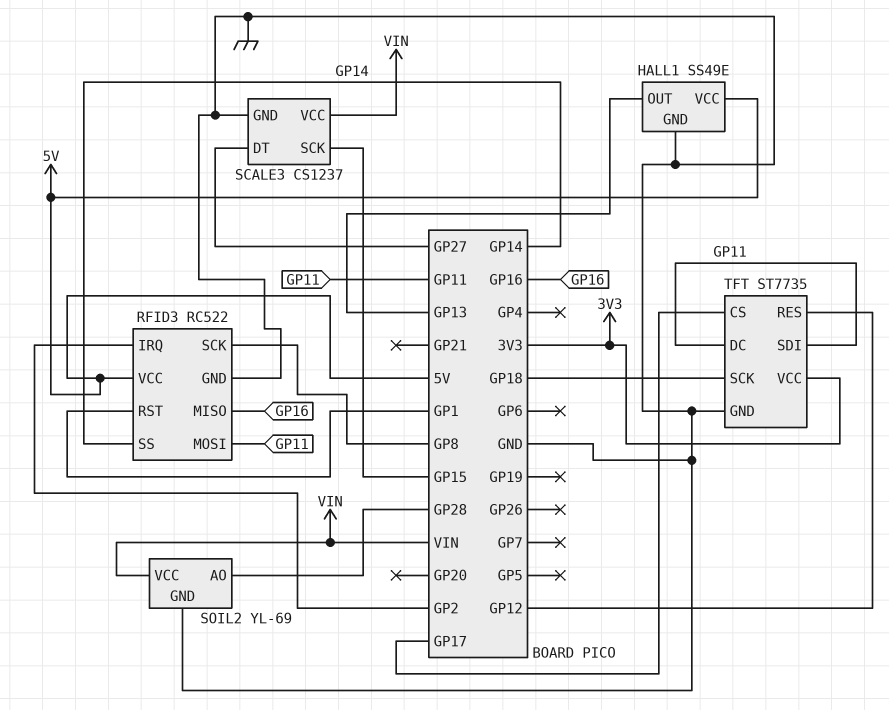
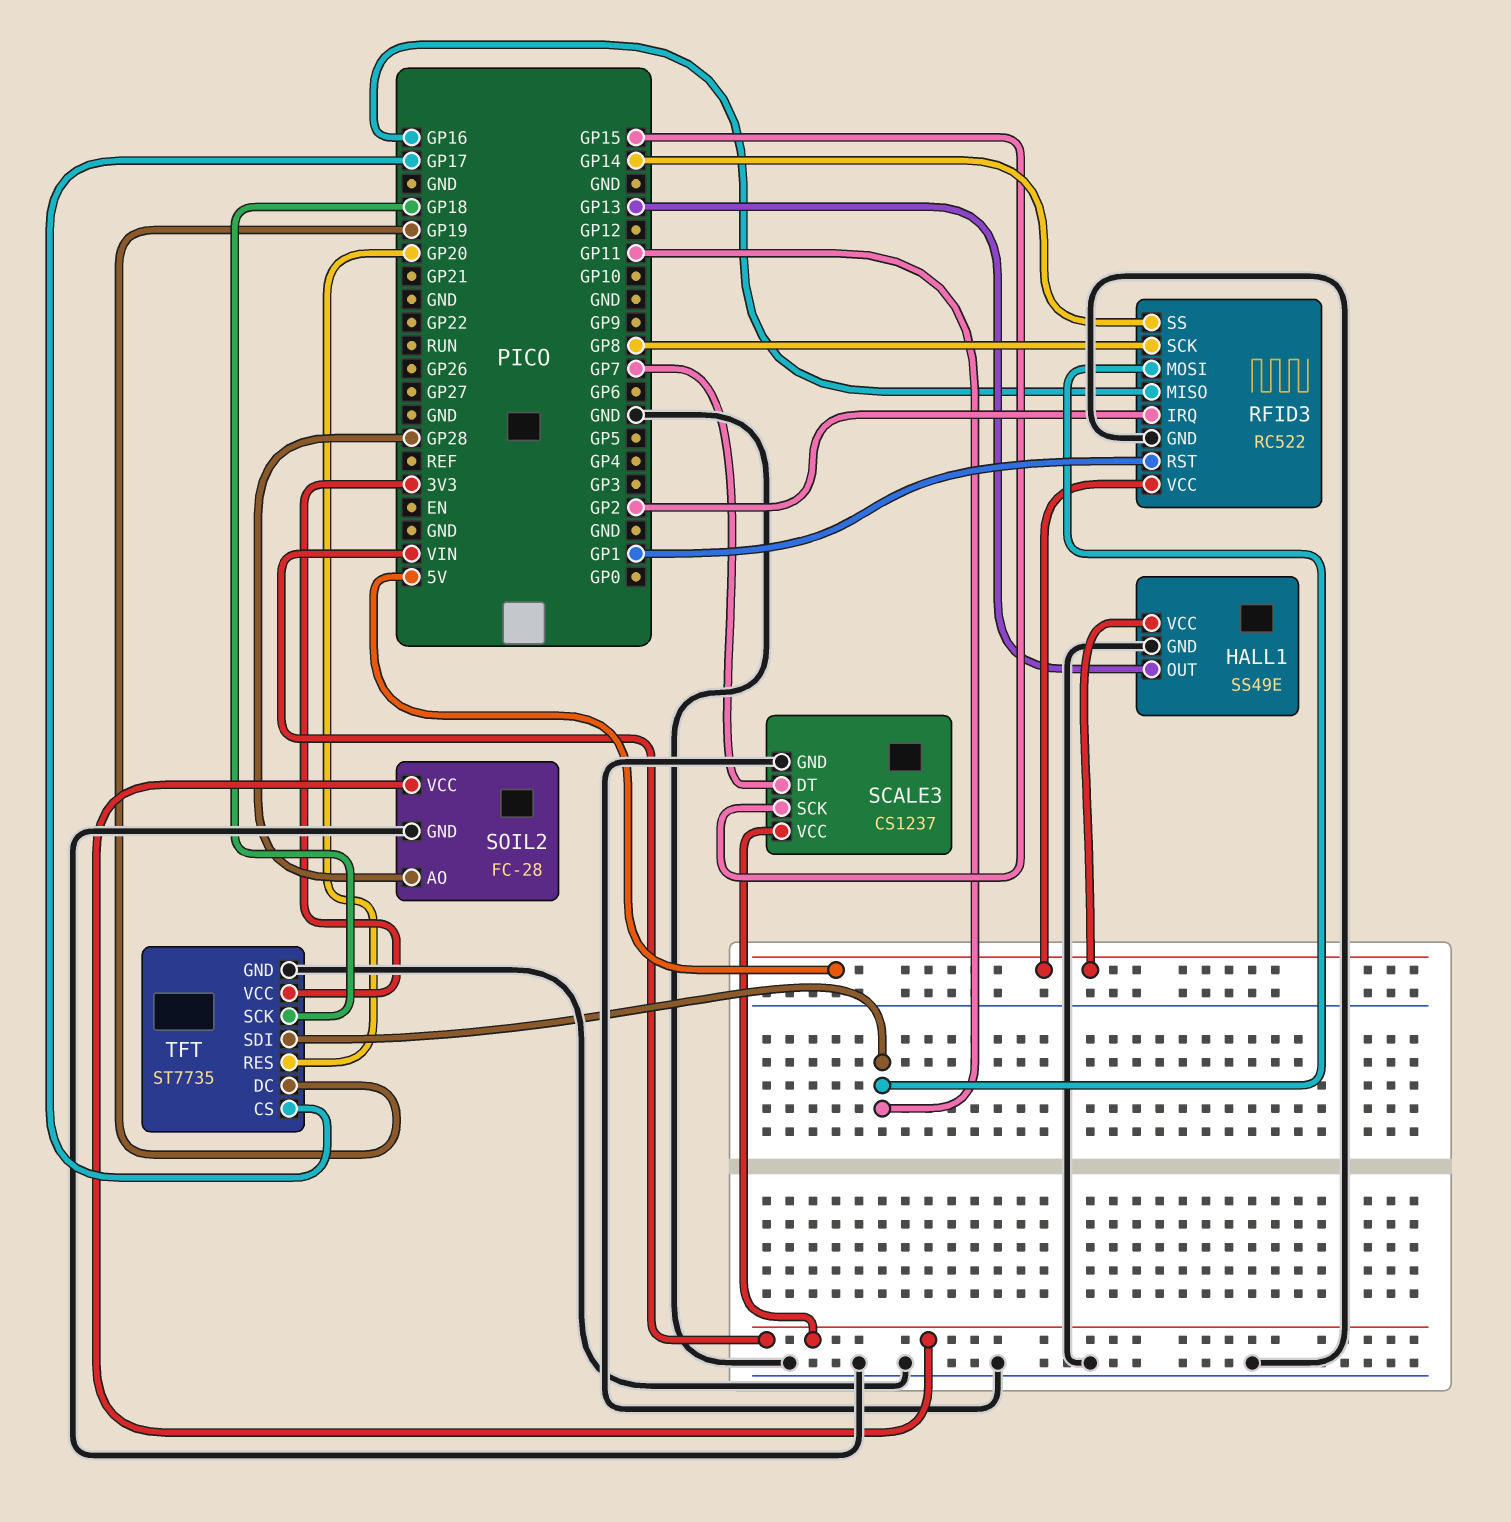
SCALE3 pin DT: GP27 -> GP7
SOIL2: YL-69 -> FC-28
TFT pin DC: GP11 -> GP19
TFT pin RES: GP12 -> GP20

